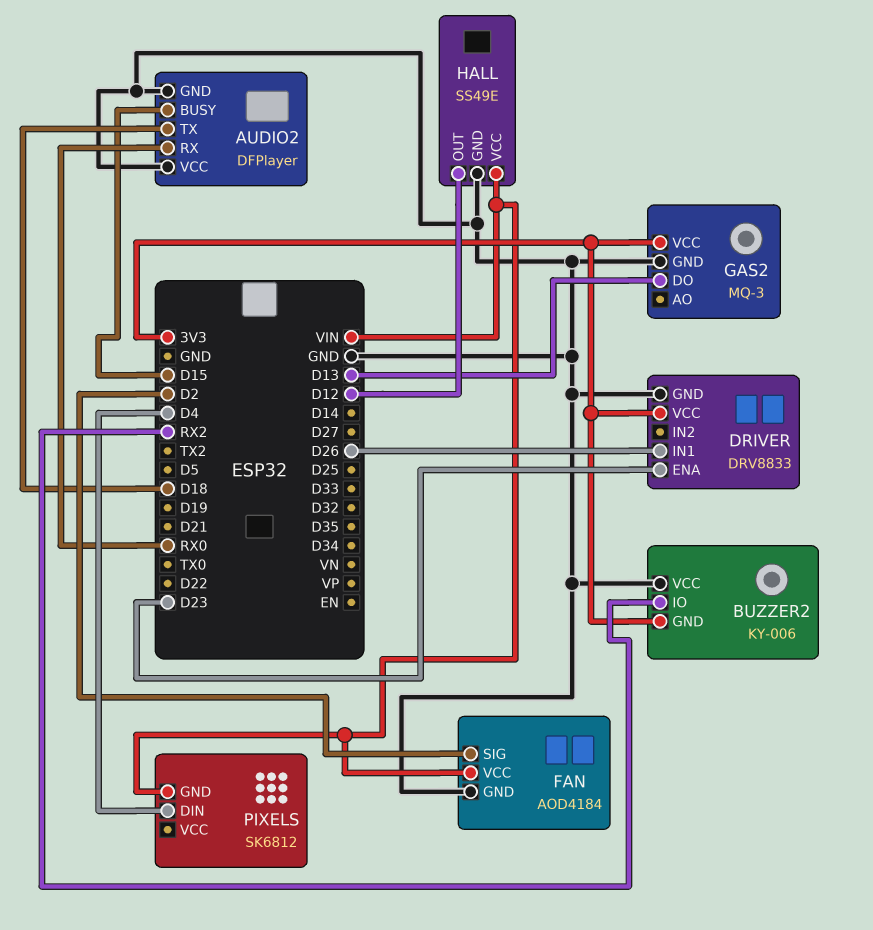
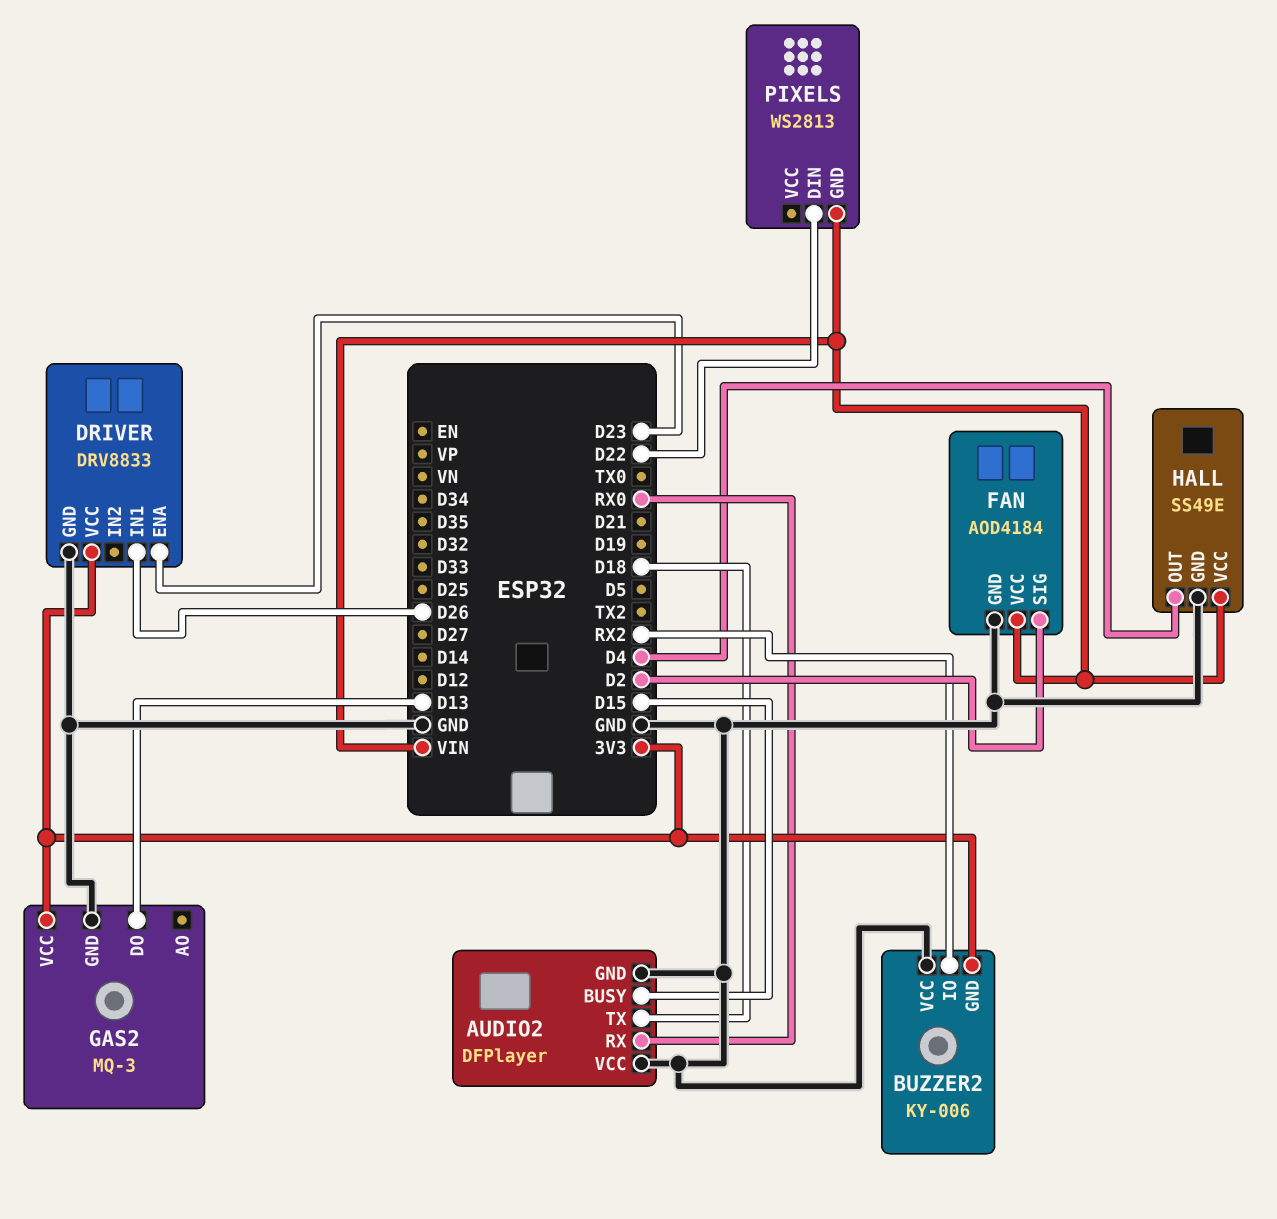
HALL pin OUT: D12 -> D4
PIXELS: SK6812 -> WS2813
PIXELS pin DIN: D4 -> D22

